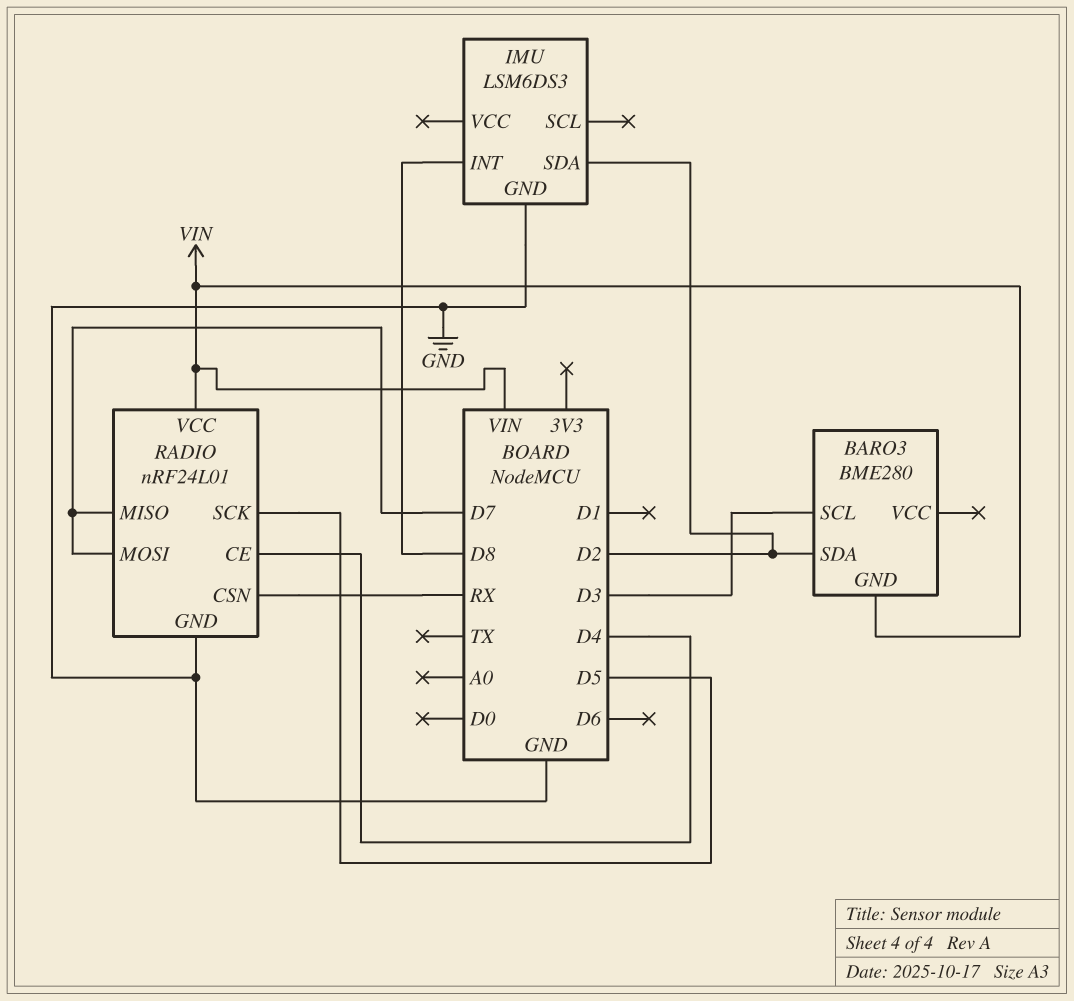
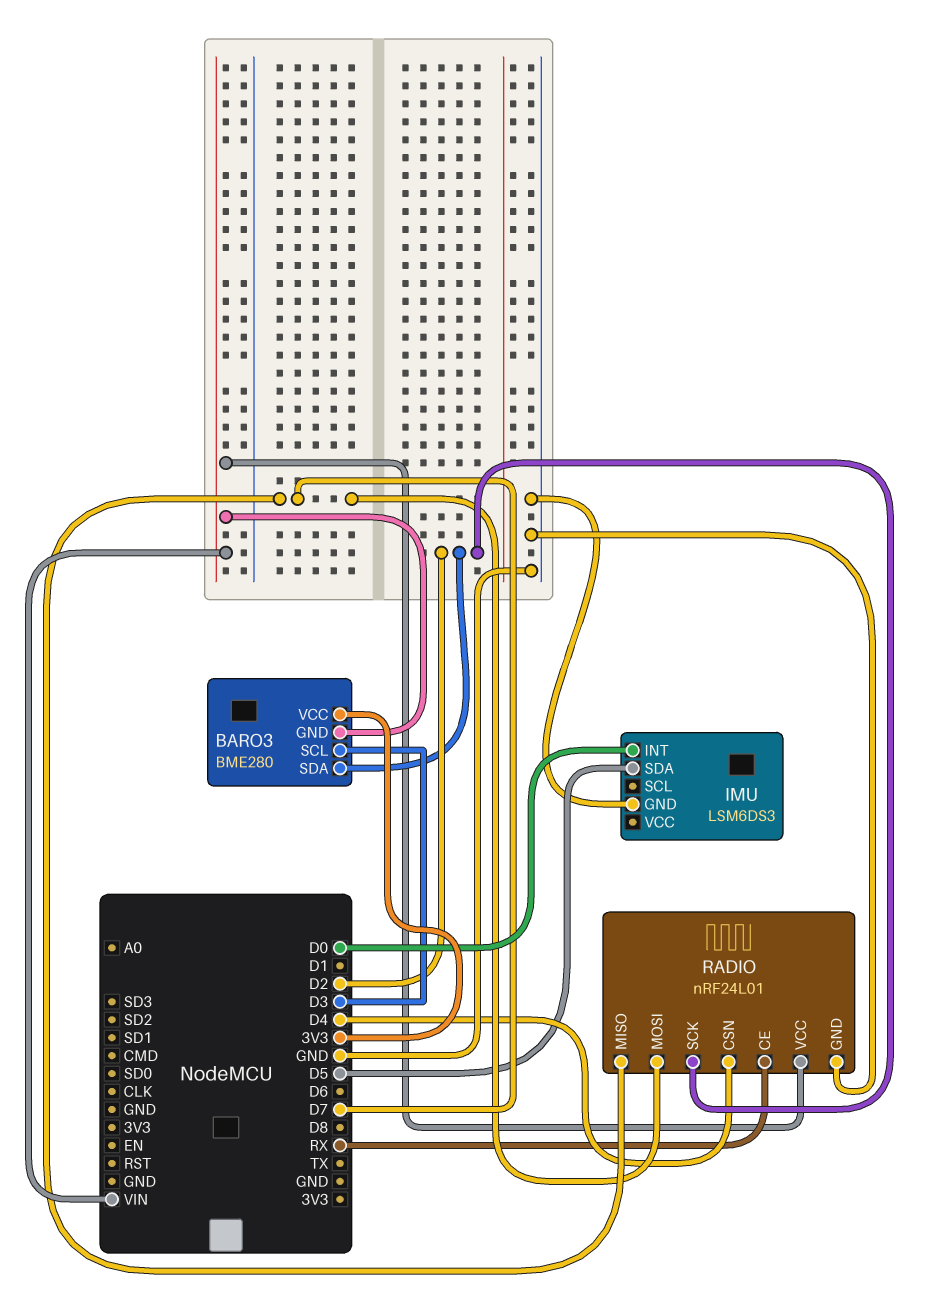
BARO3 pin VCC: none -> 3V3
IMU pin INT: D8 -> D0
IMU pin SDA: D2 -> D5
RADIO pin CE: D4 -> RX
RADIO pin CSN: RX -> D4
RADIO pin SCK: D5 -> D2

